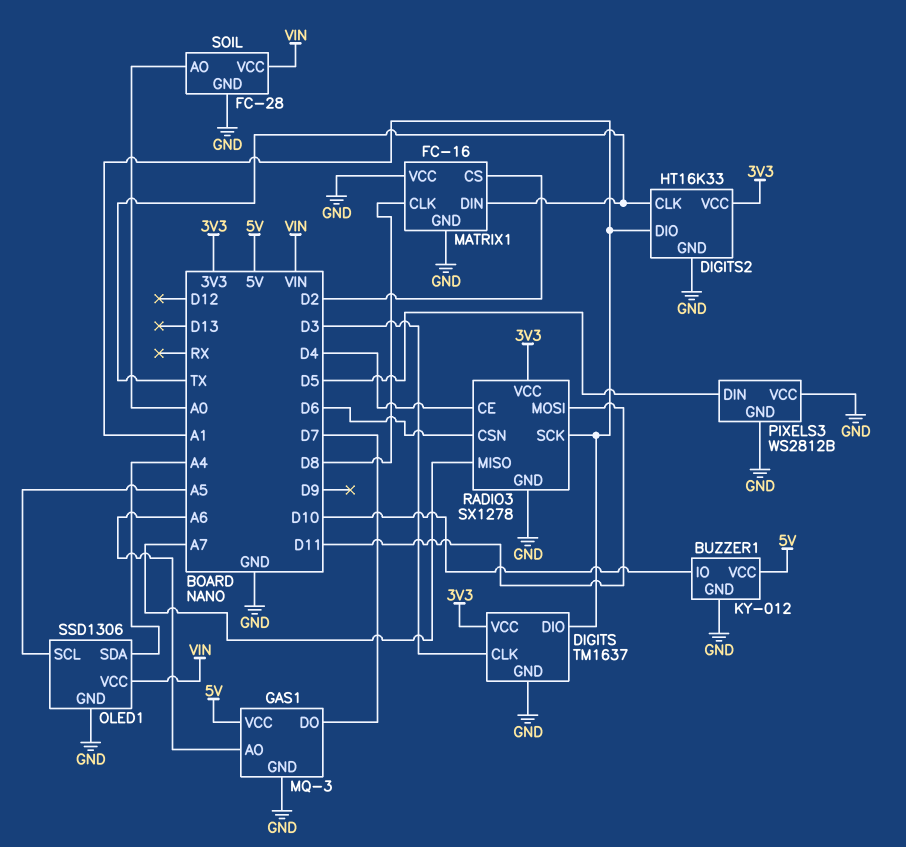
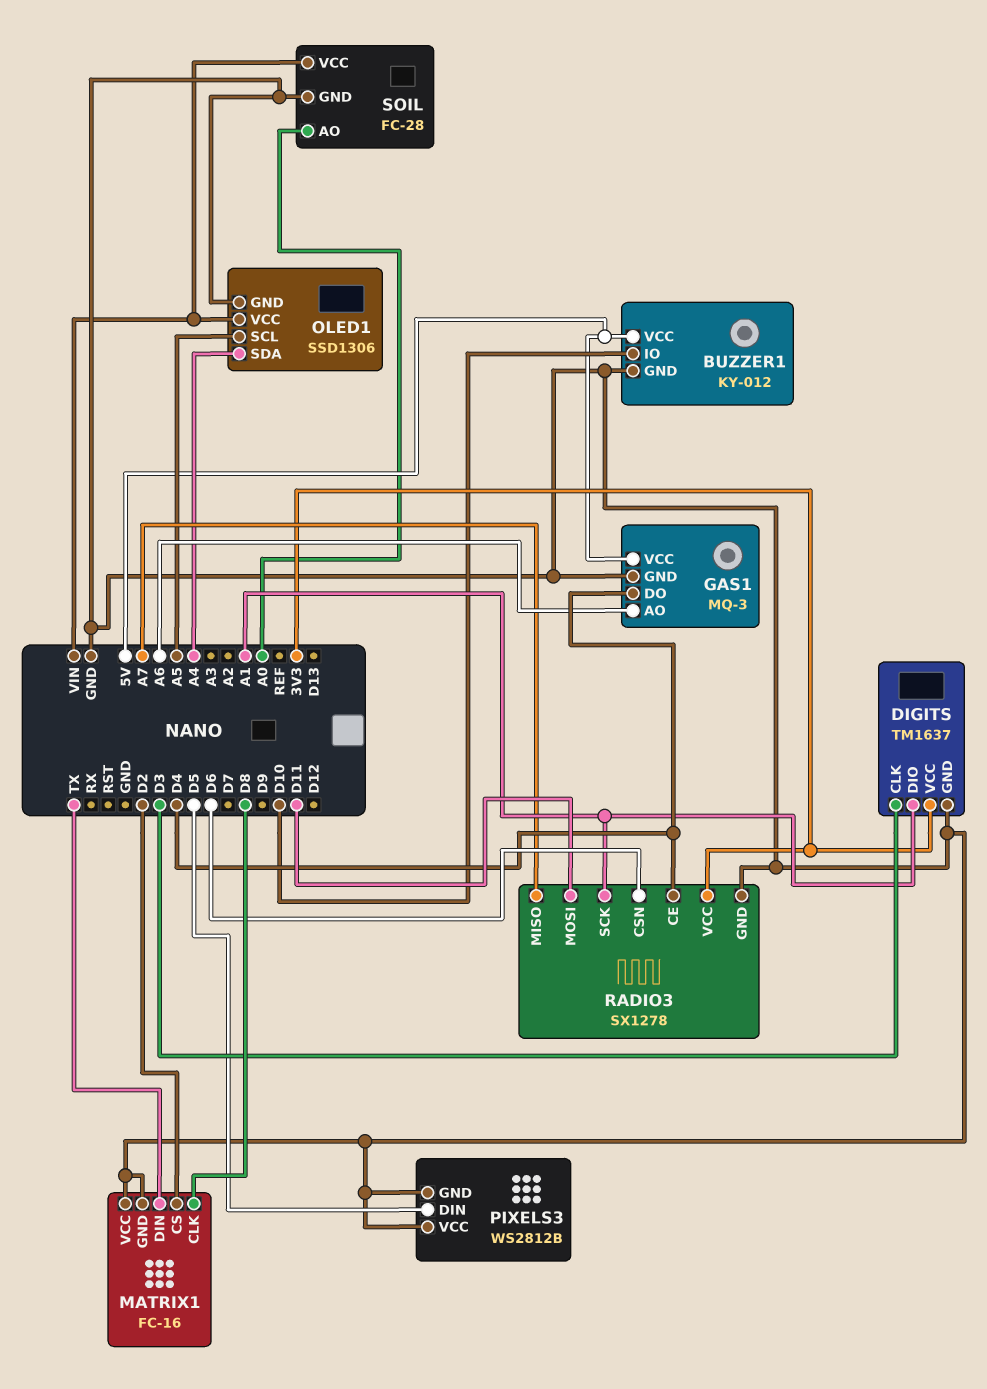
DIGITS2: HT16K33 -> none
DIGITS2 pin CLK: TX -> none
DIGITS2 pin DIO: A1 -> none
DIGITS2 pin GND: GND -> none
DIGITS2 pin VCC: 3V3 -> none
GAS1 pin DO: D7 -> D4

